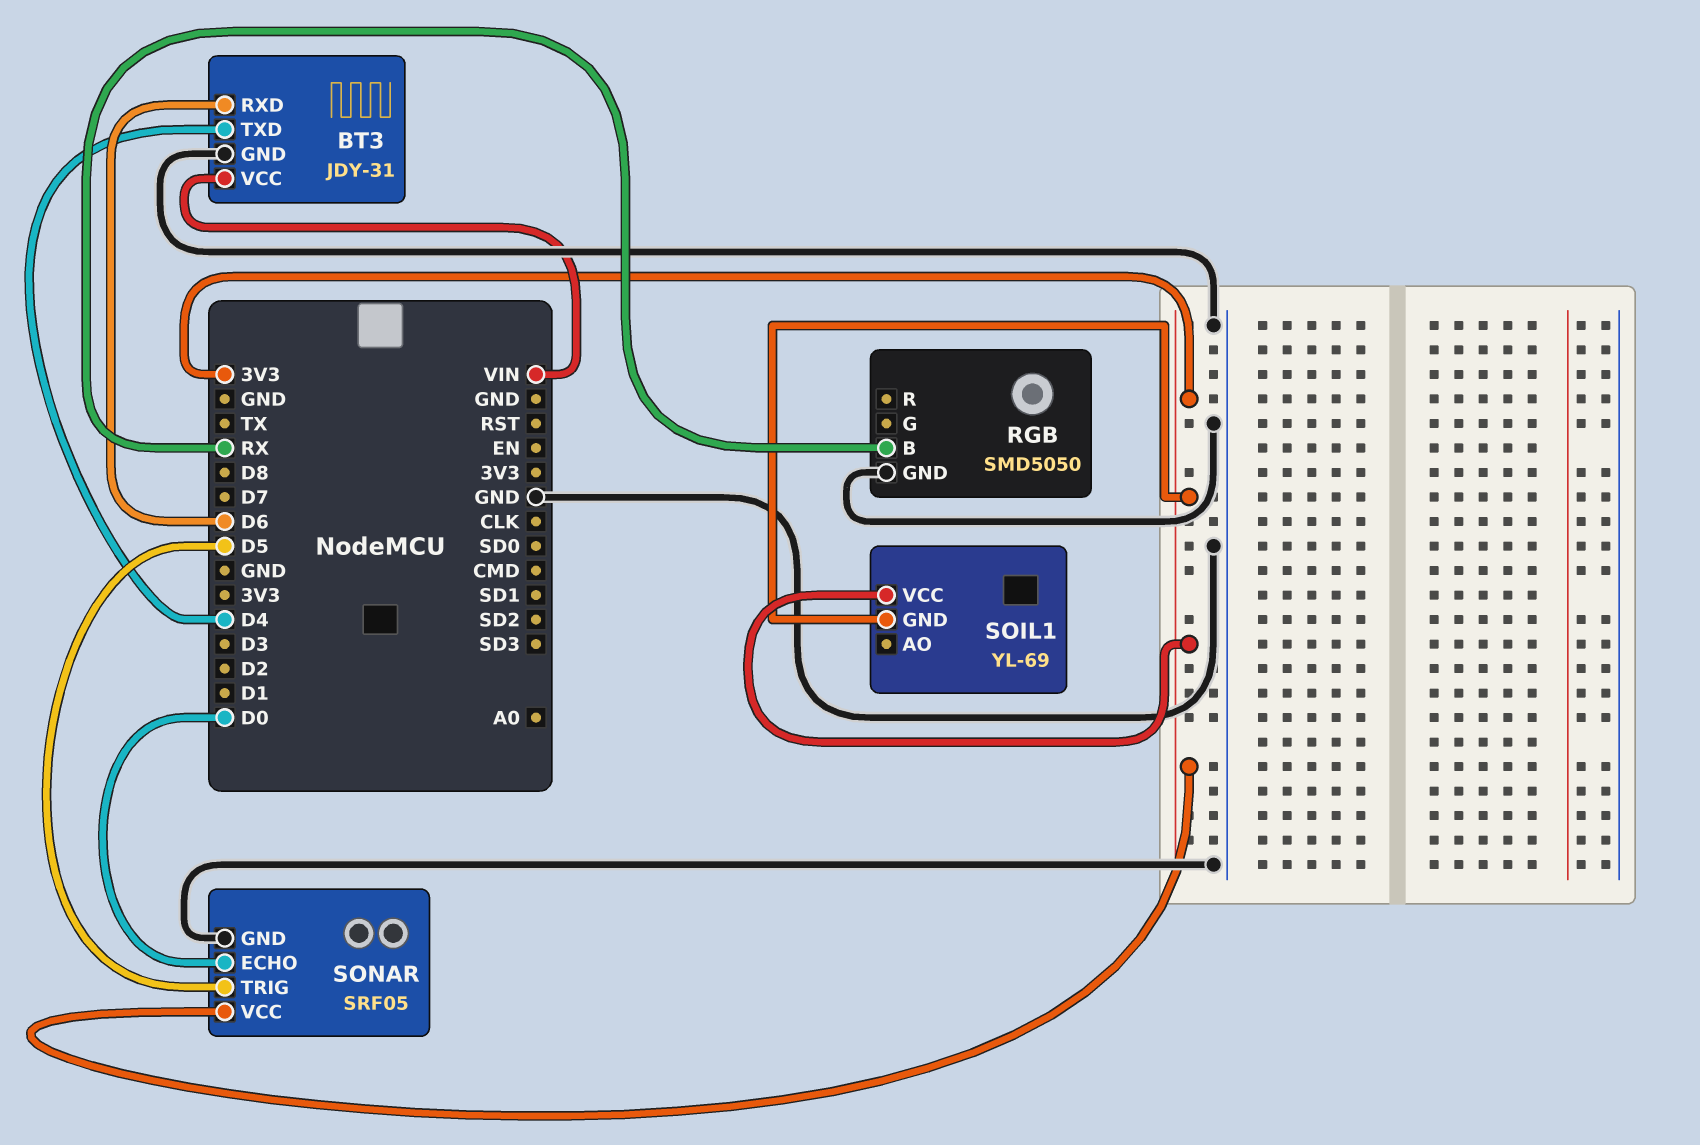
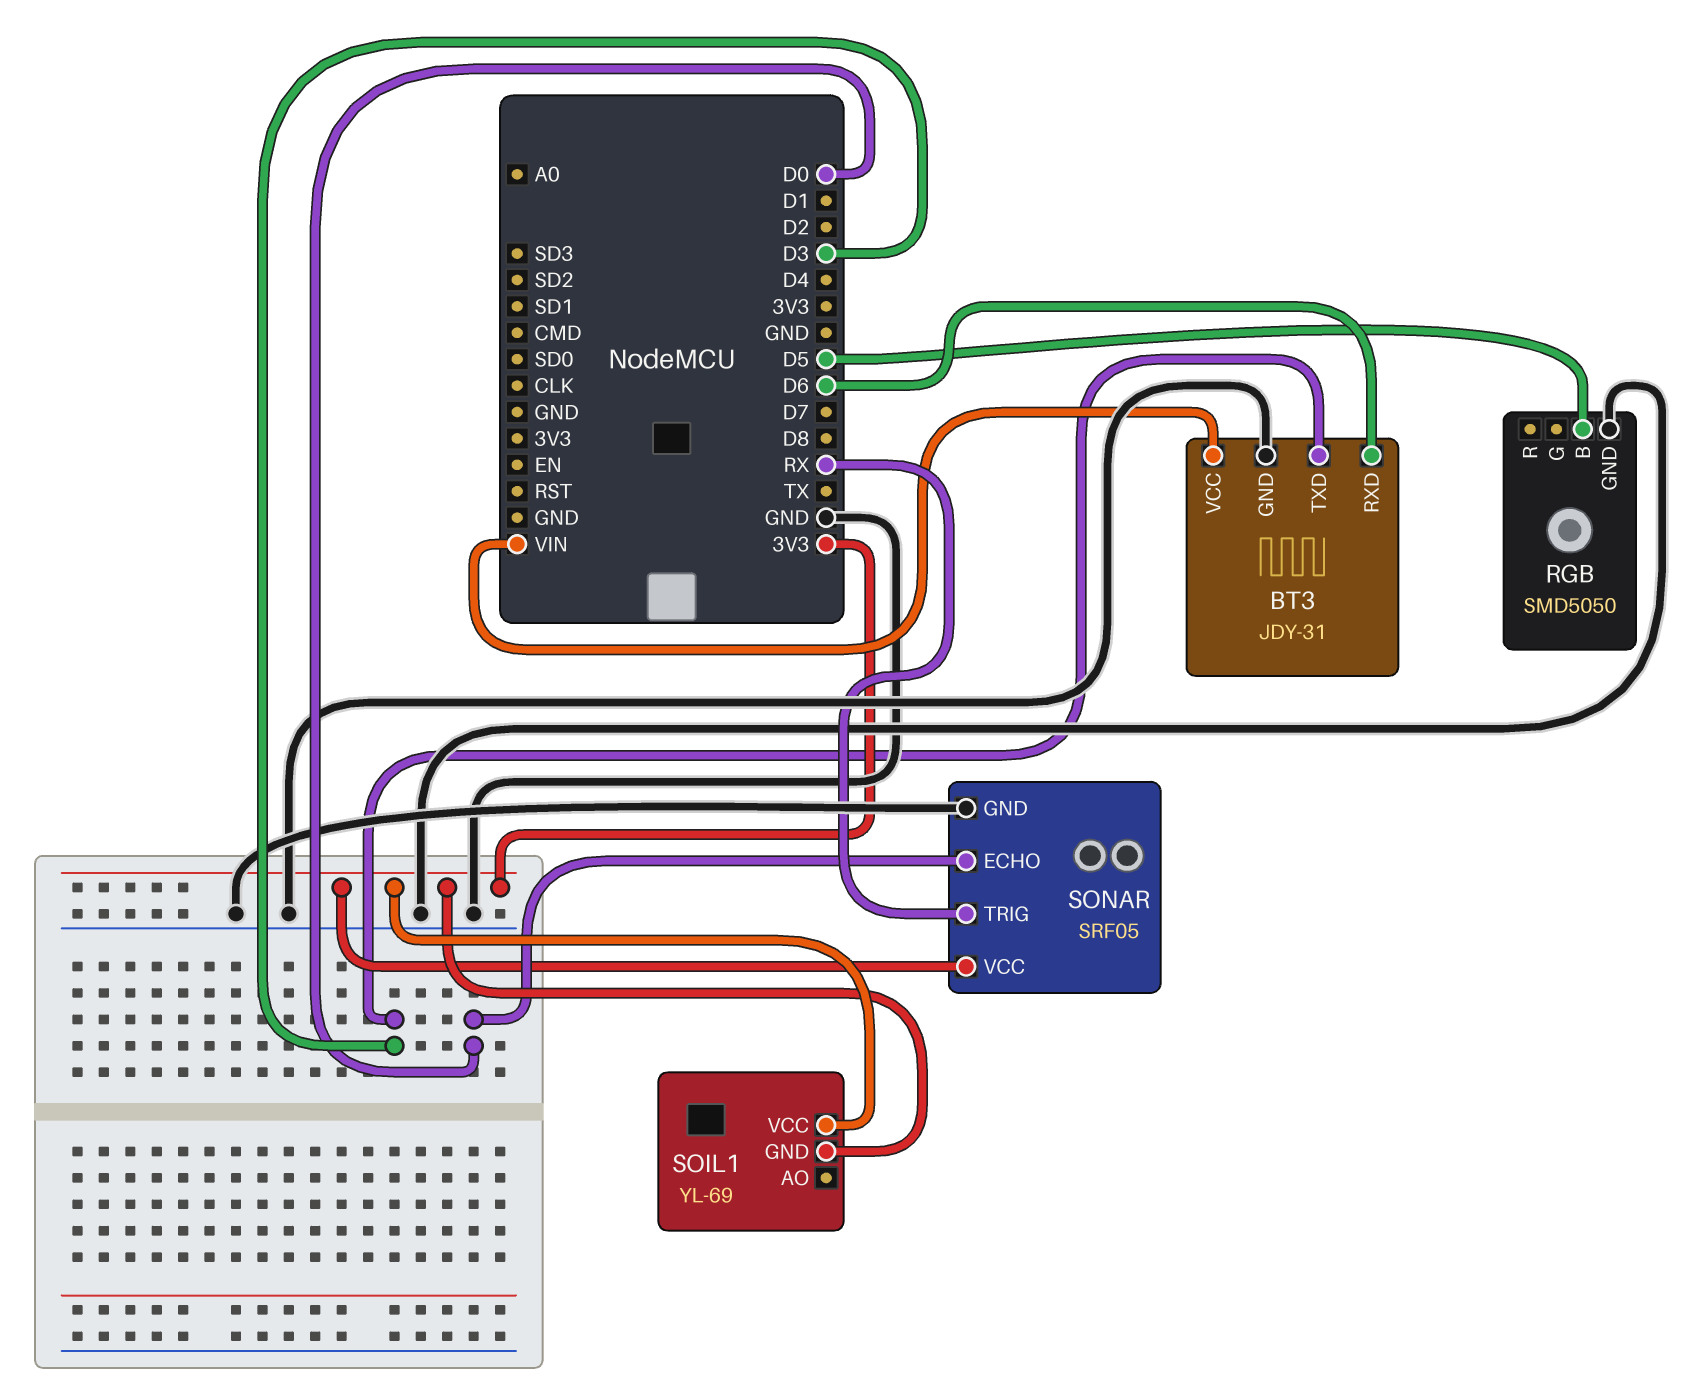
BT3 pin TXD: D4 -> D3
RGB pin B: RX -> D5
SONAR pin TRIG: D5 -> RX

